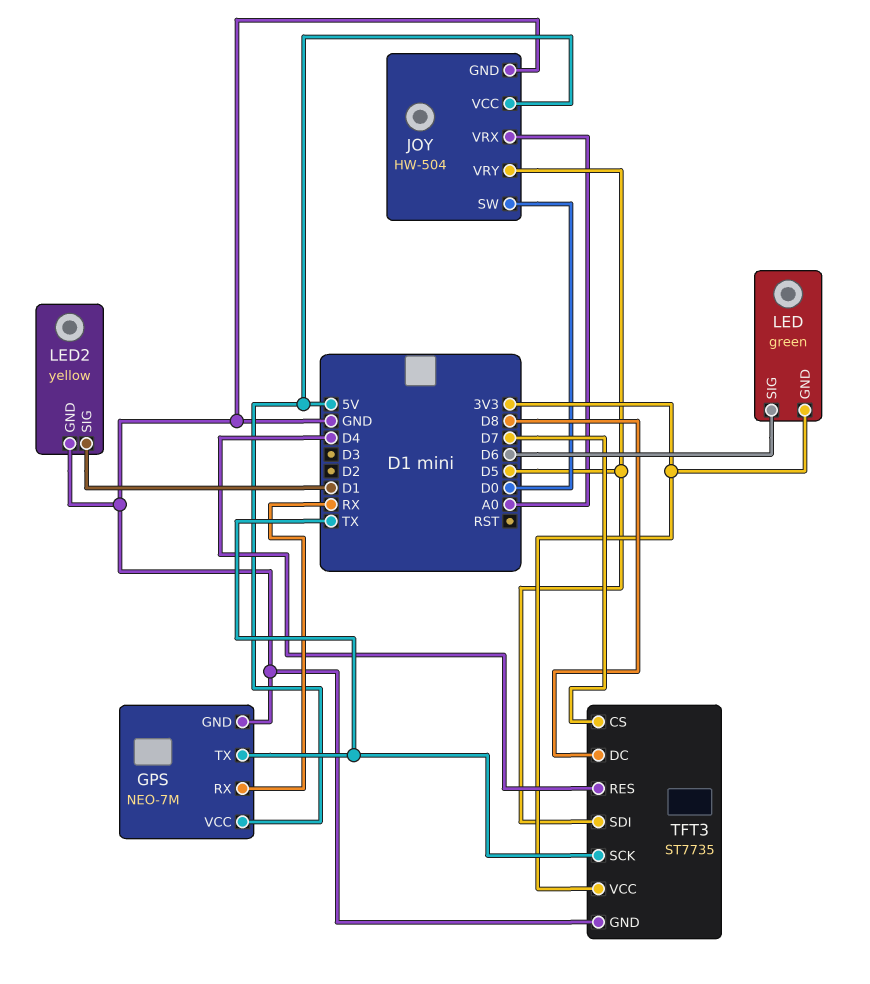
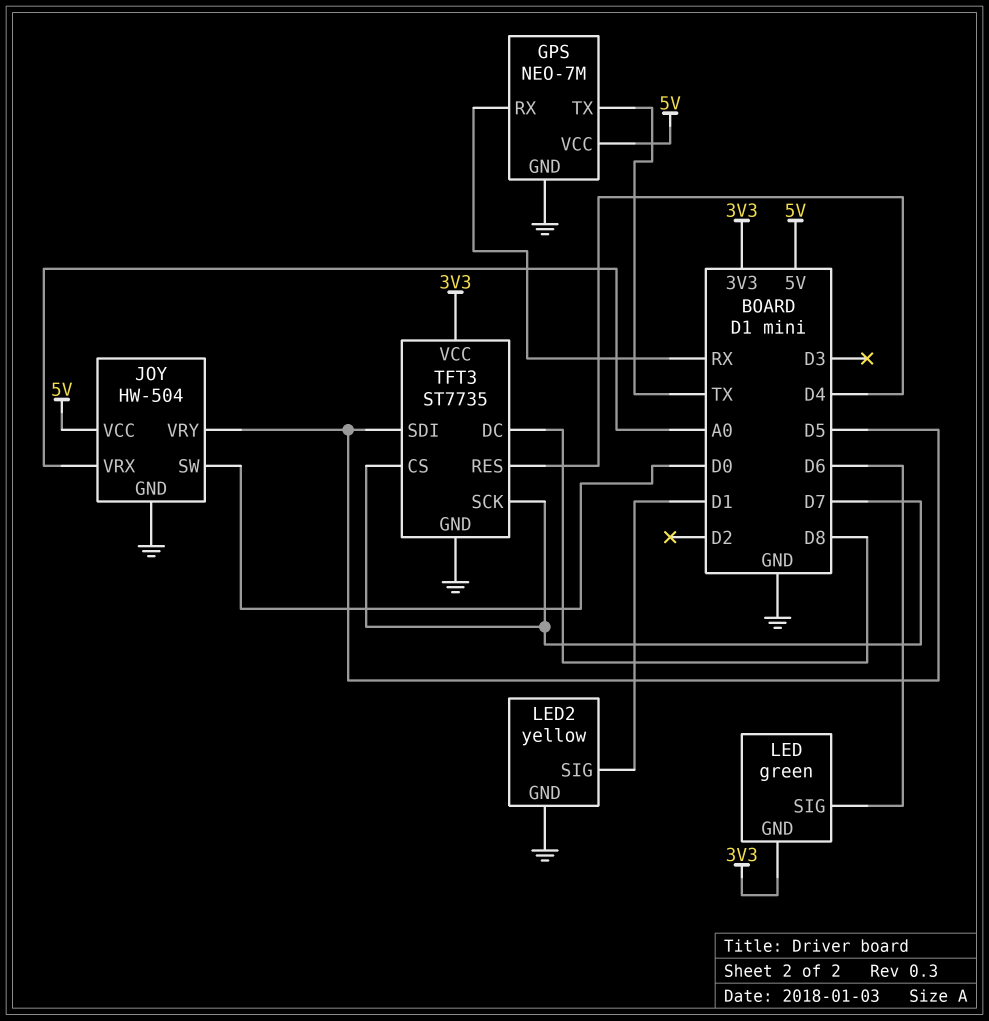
TFT3 pin SCK: TX -> D7

